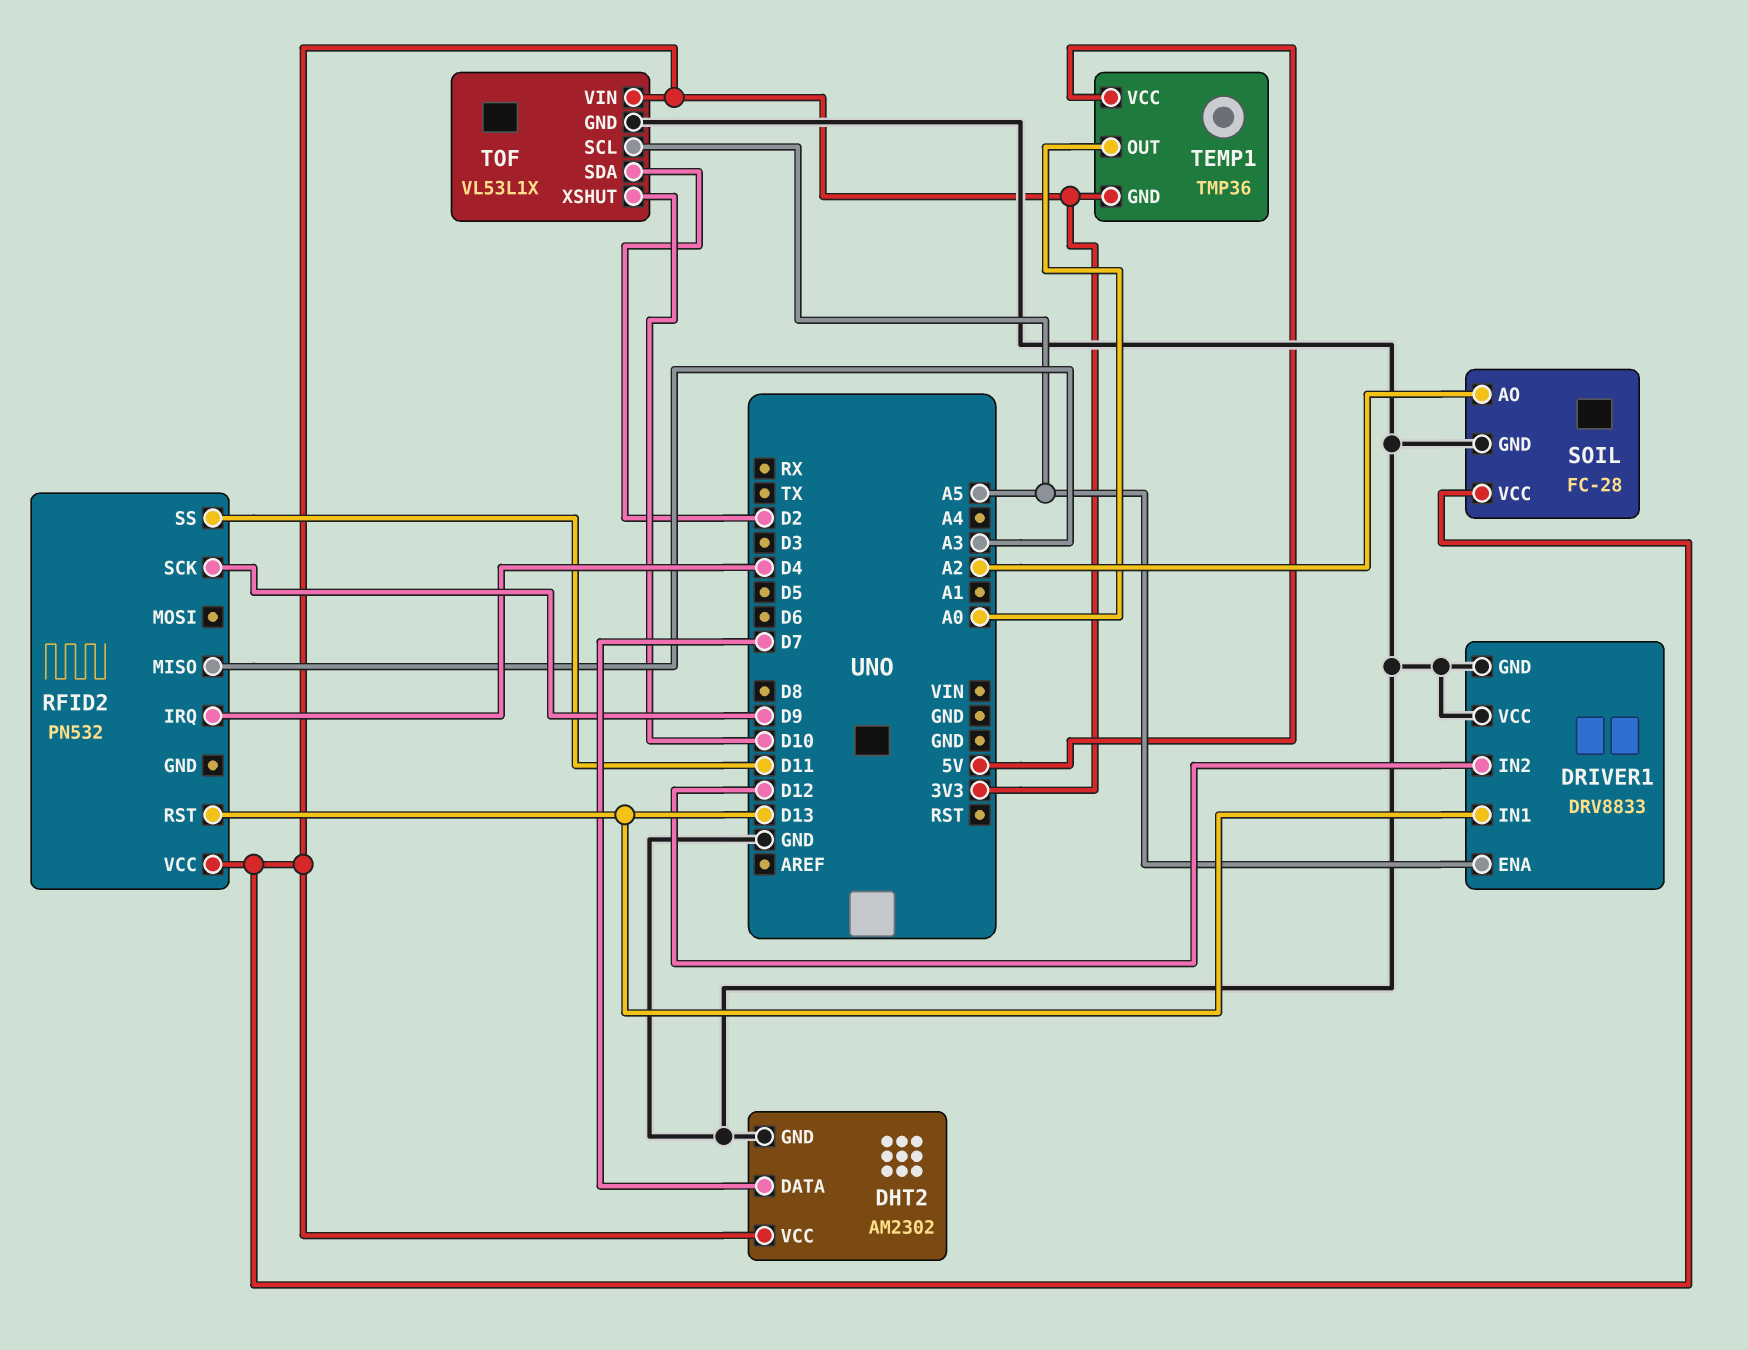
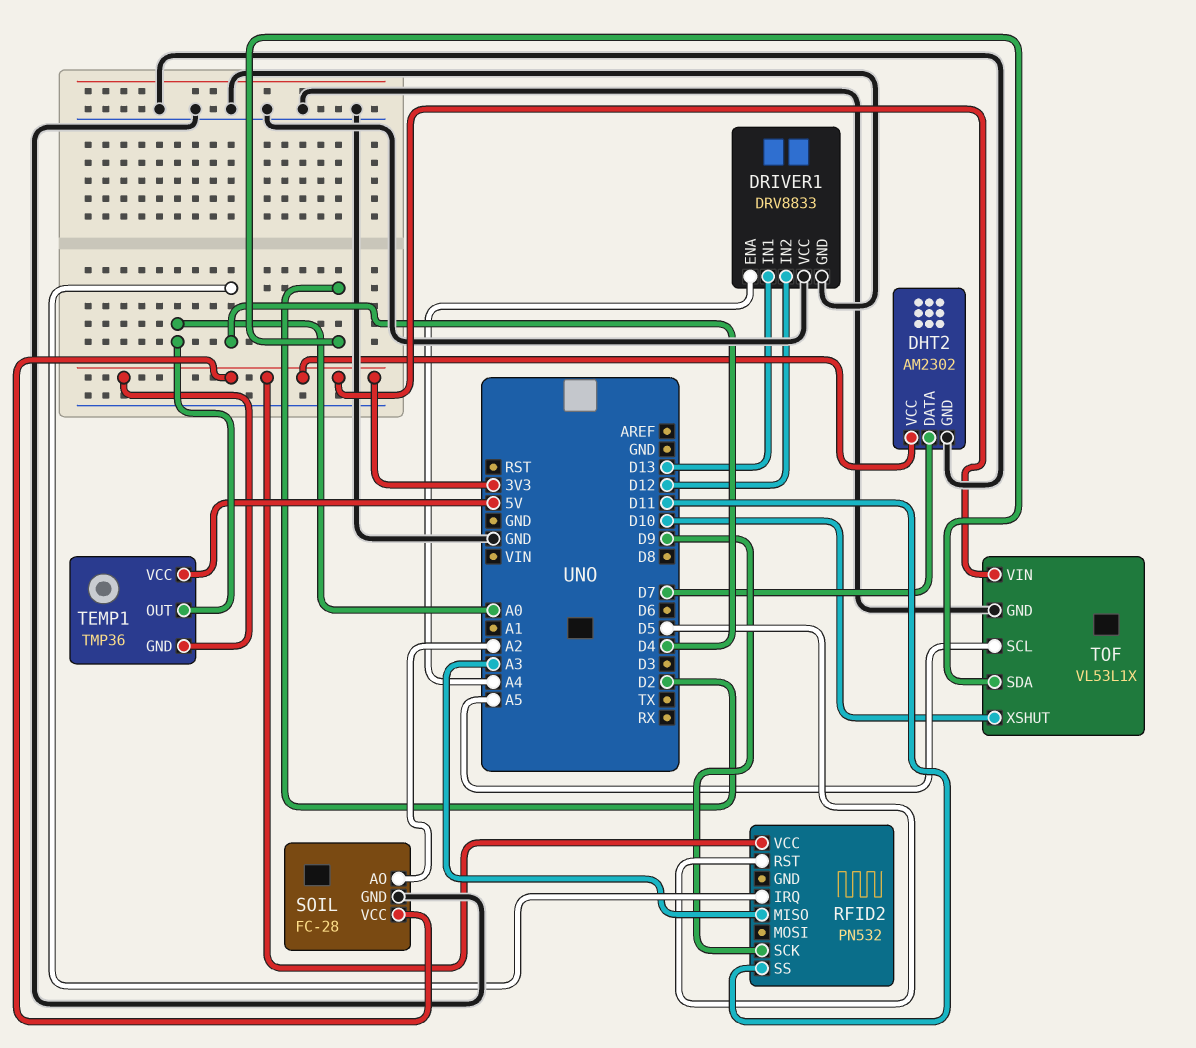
DRIVER1 pin ENA: A5 -> A4
RFID2 pin RST: D13 -> D5

